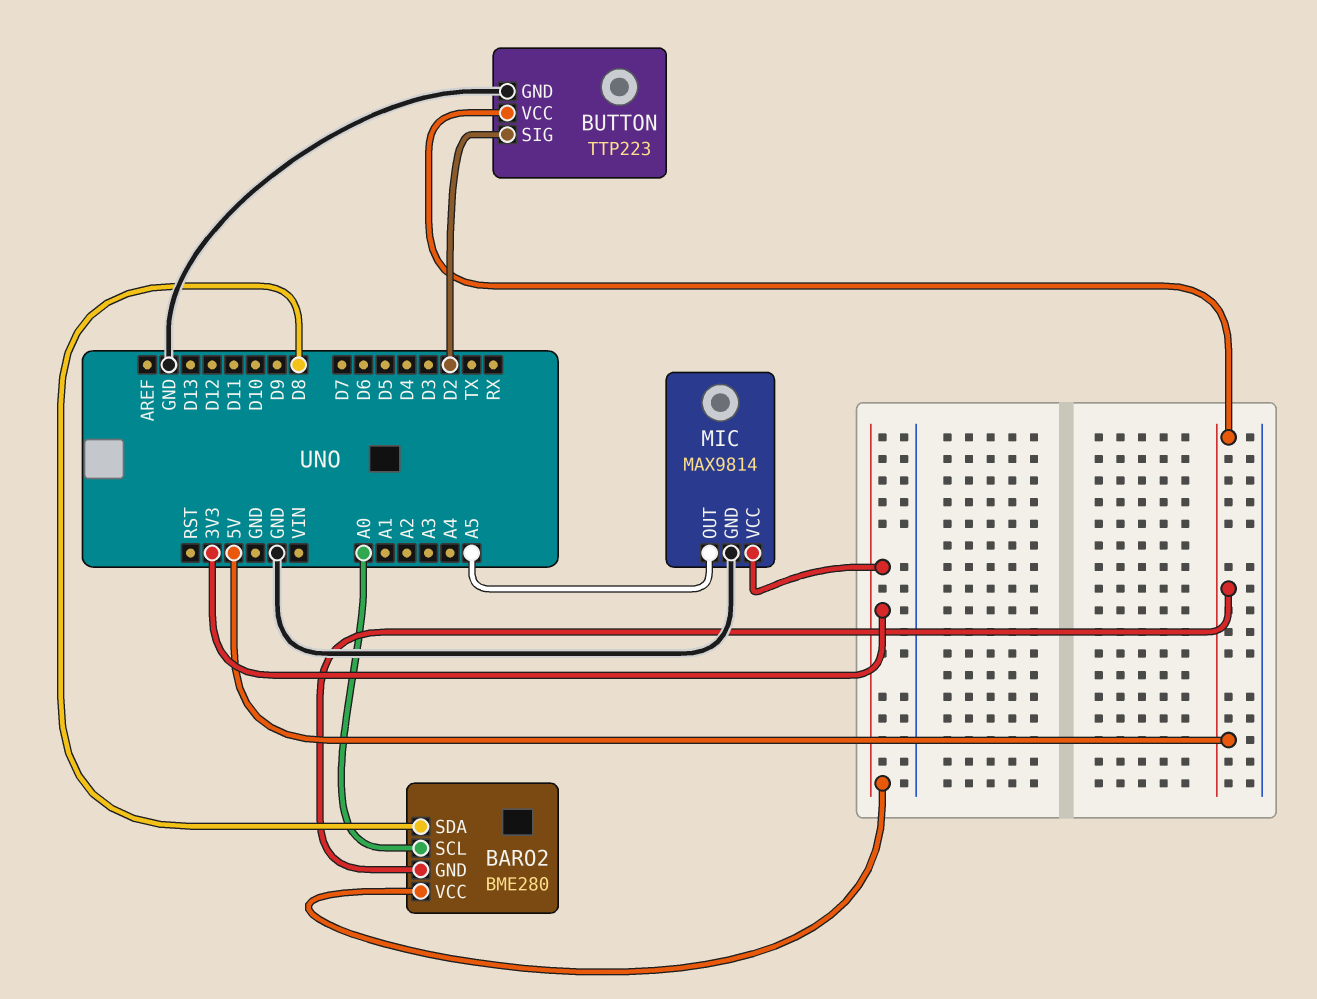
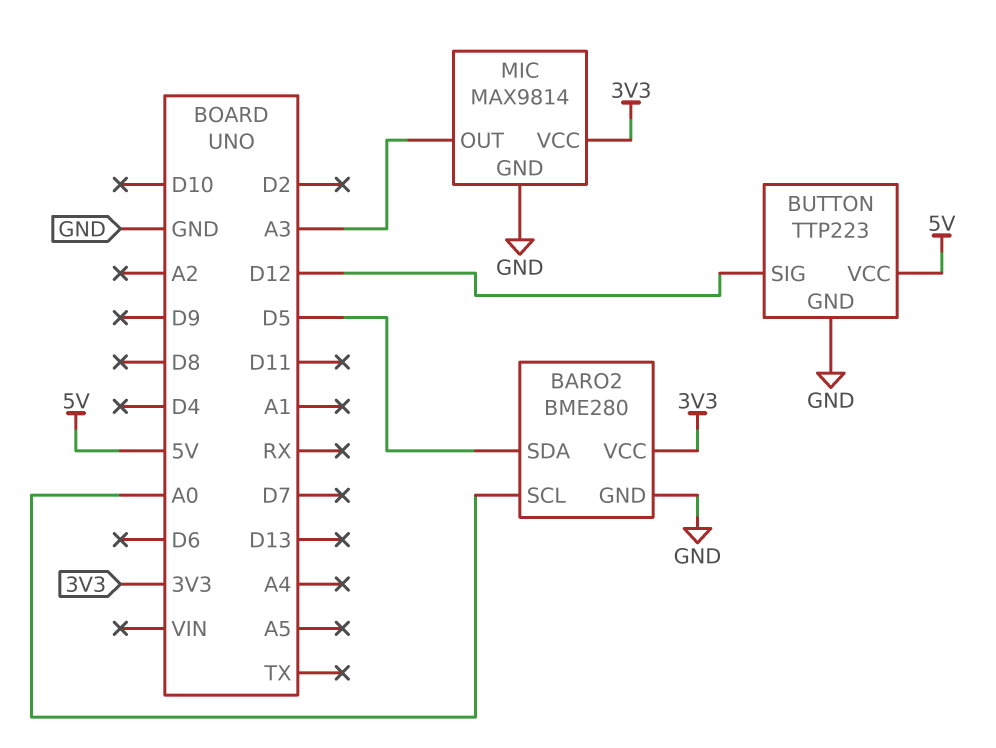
BARO2 pin GND: 5V -> GND
BARO2 pin SDA: D8 -> D5
BUTTON pin SIG: D2 -> D12
MIC pin OUT: A5 -> A3

